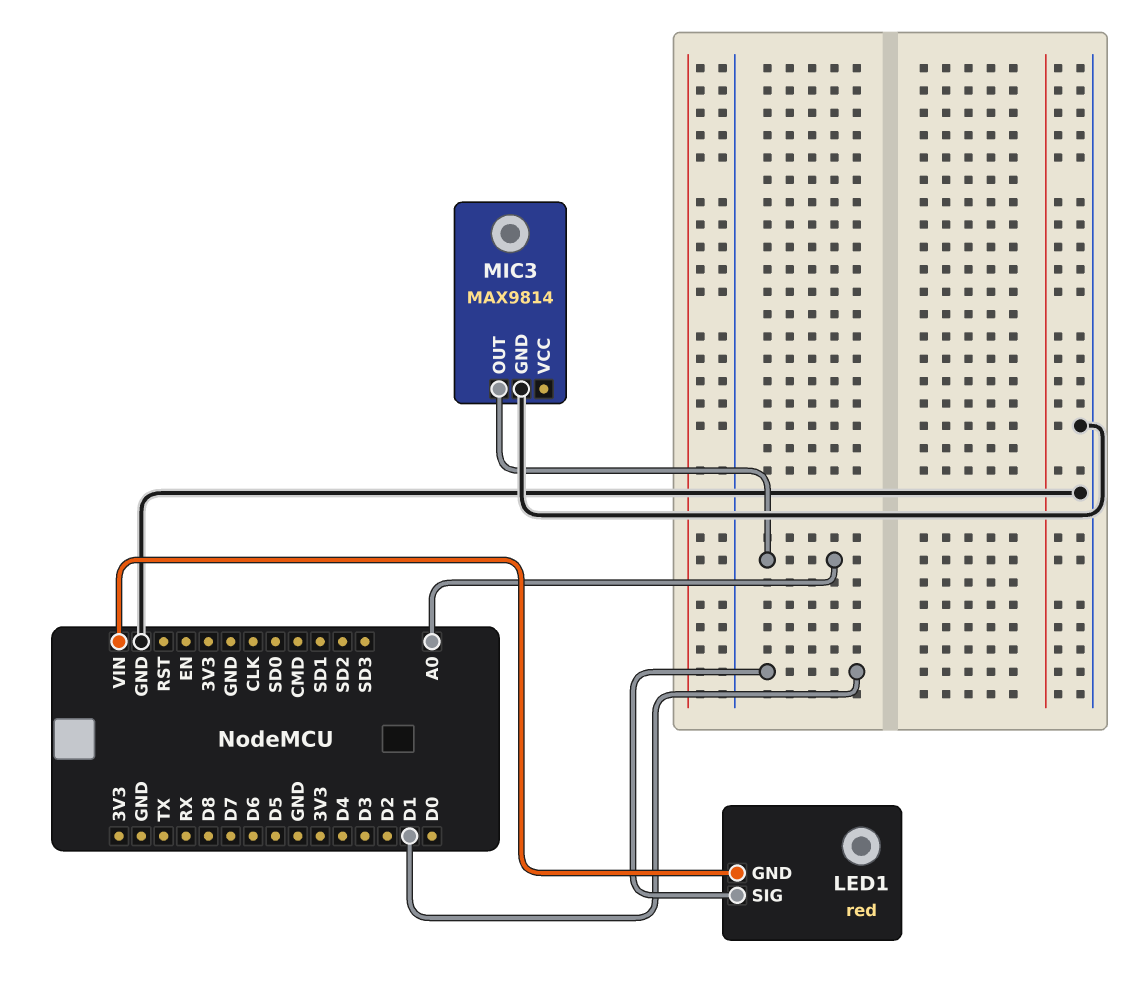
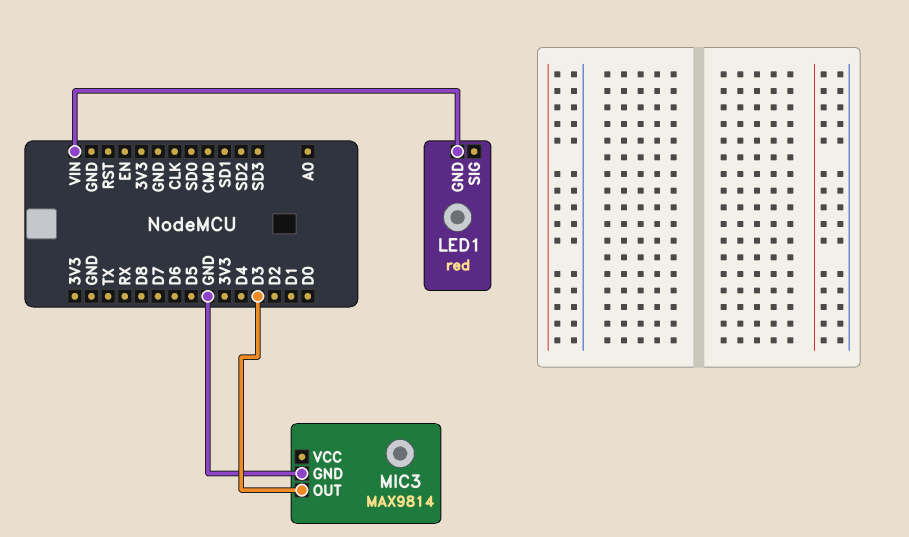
LED1 pin SIG: D1 -> none
MIC3 pin OUT: A0 -> D3

